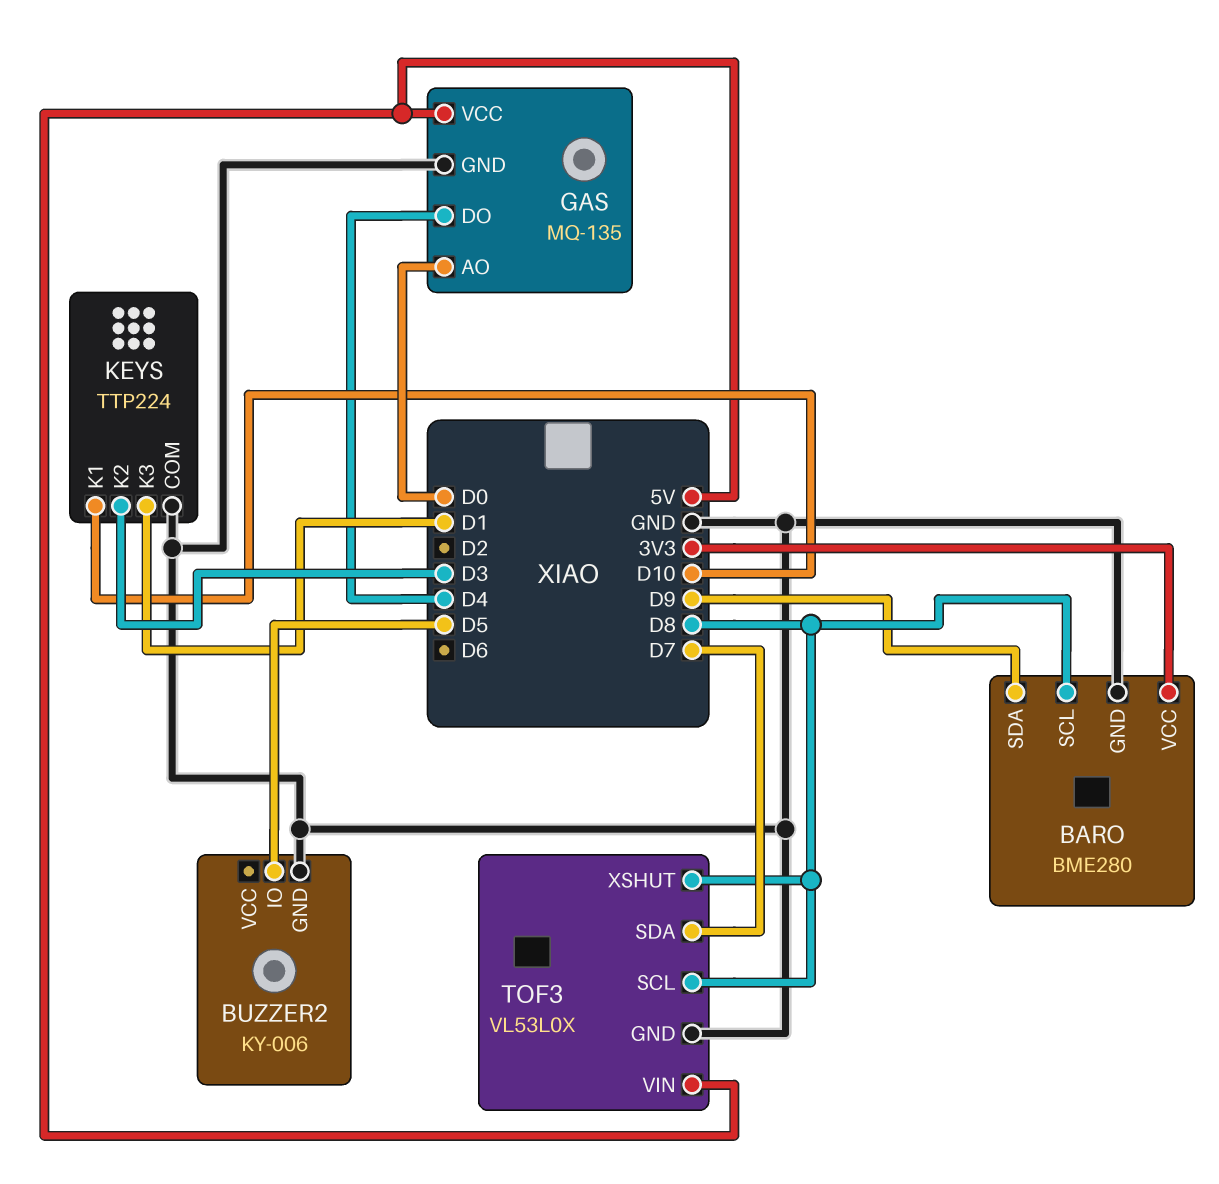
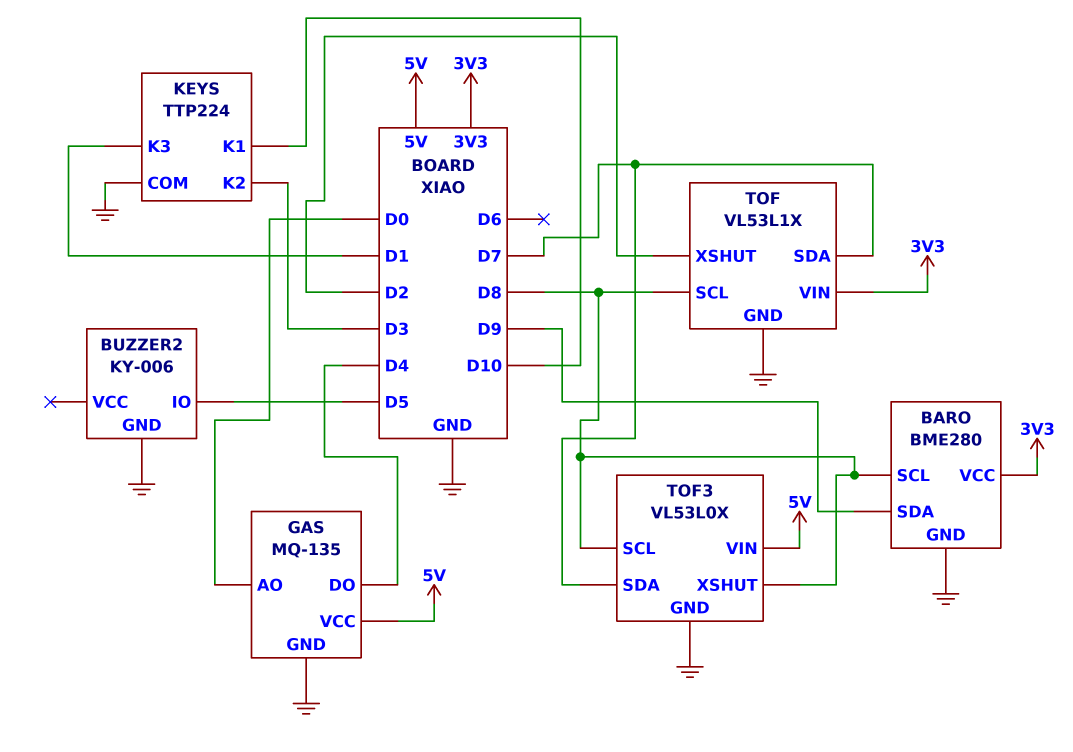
TOF: none -> VL53L1X
TOF pin GND: none -> GND
TOF pin SCL: none -> D8
TOF pin SDA: none -> D7
TOF pin VIN: none -> 3V3
TOF pin XSHUT: none -> D2

